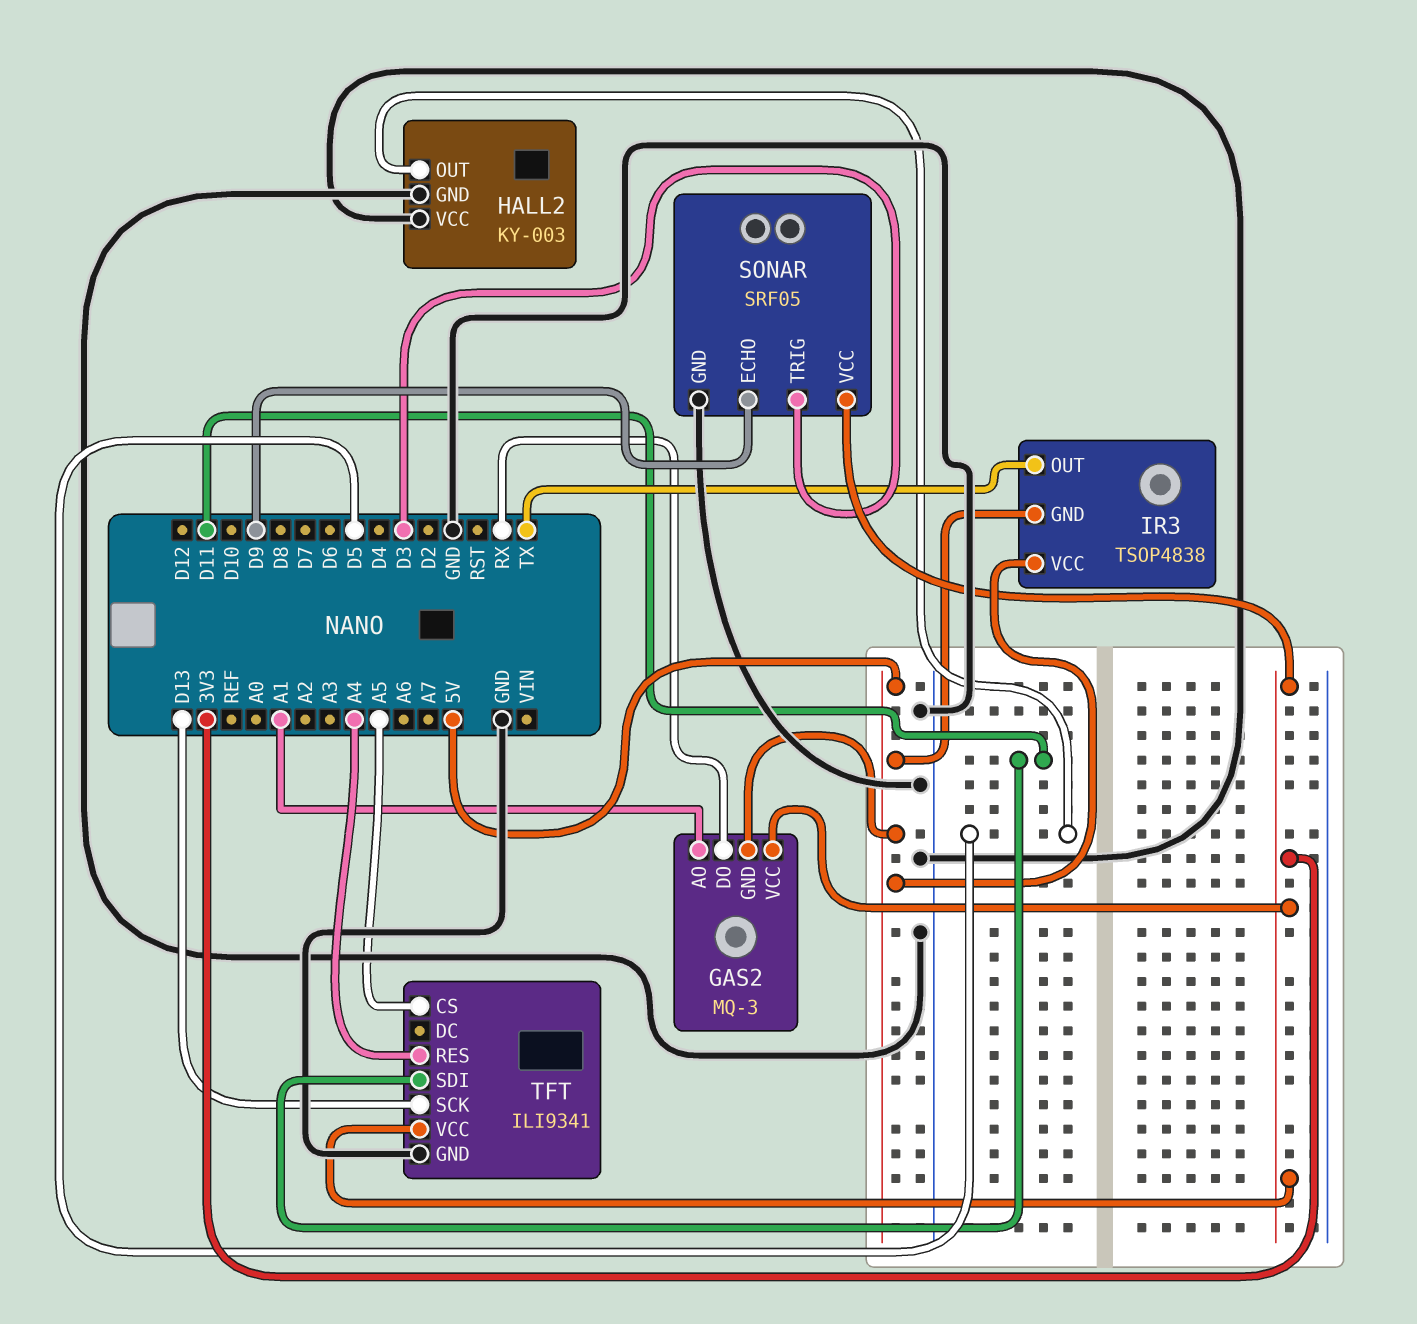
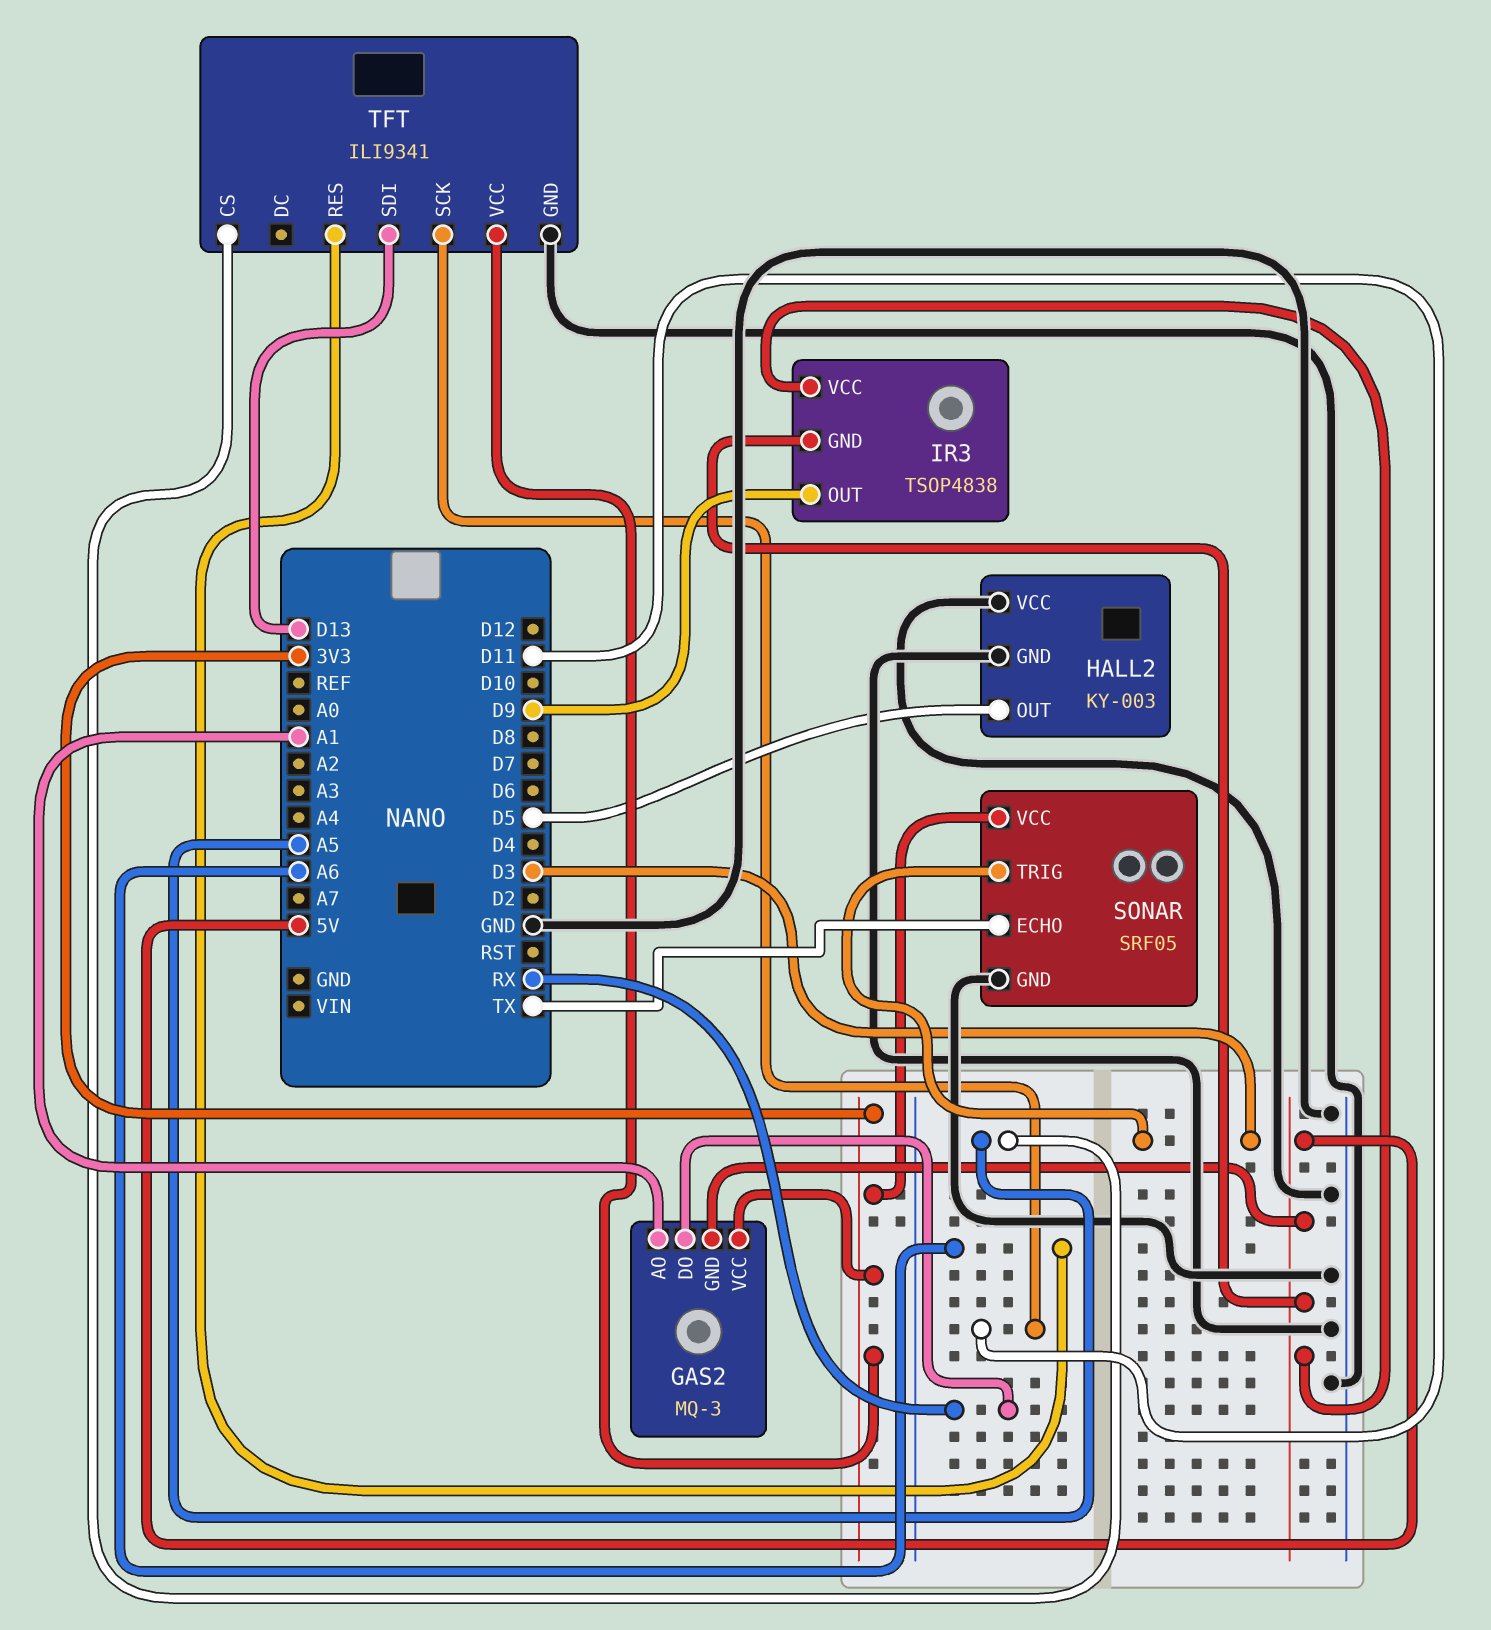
IR3 pin OUT: TX -> D9
SONAR pin ECHO: D9 -> TX
TFT pin RES: A4 -> A6
TFT pin SCK: D13 -> D11
TFT pin SDI: D11 -> D13

